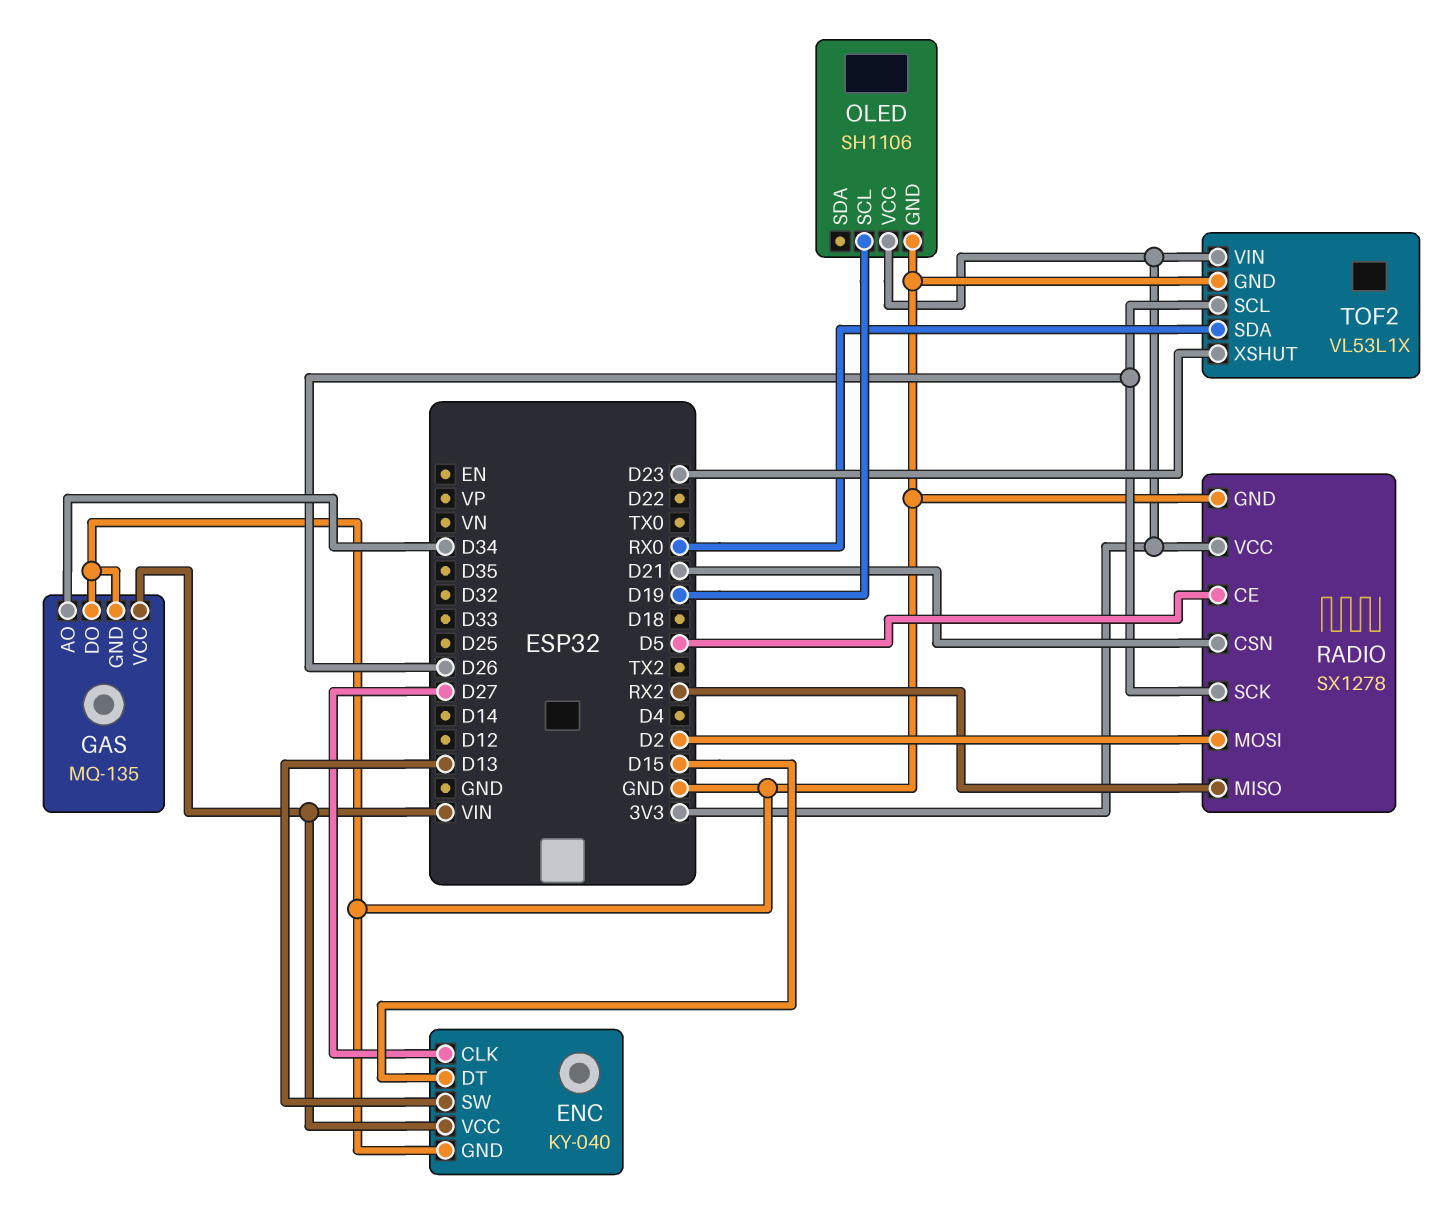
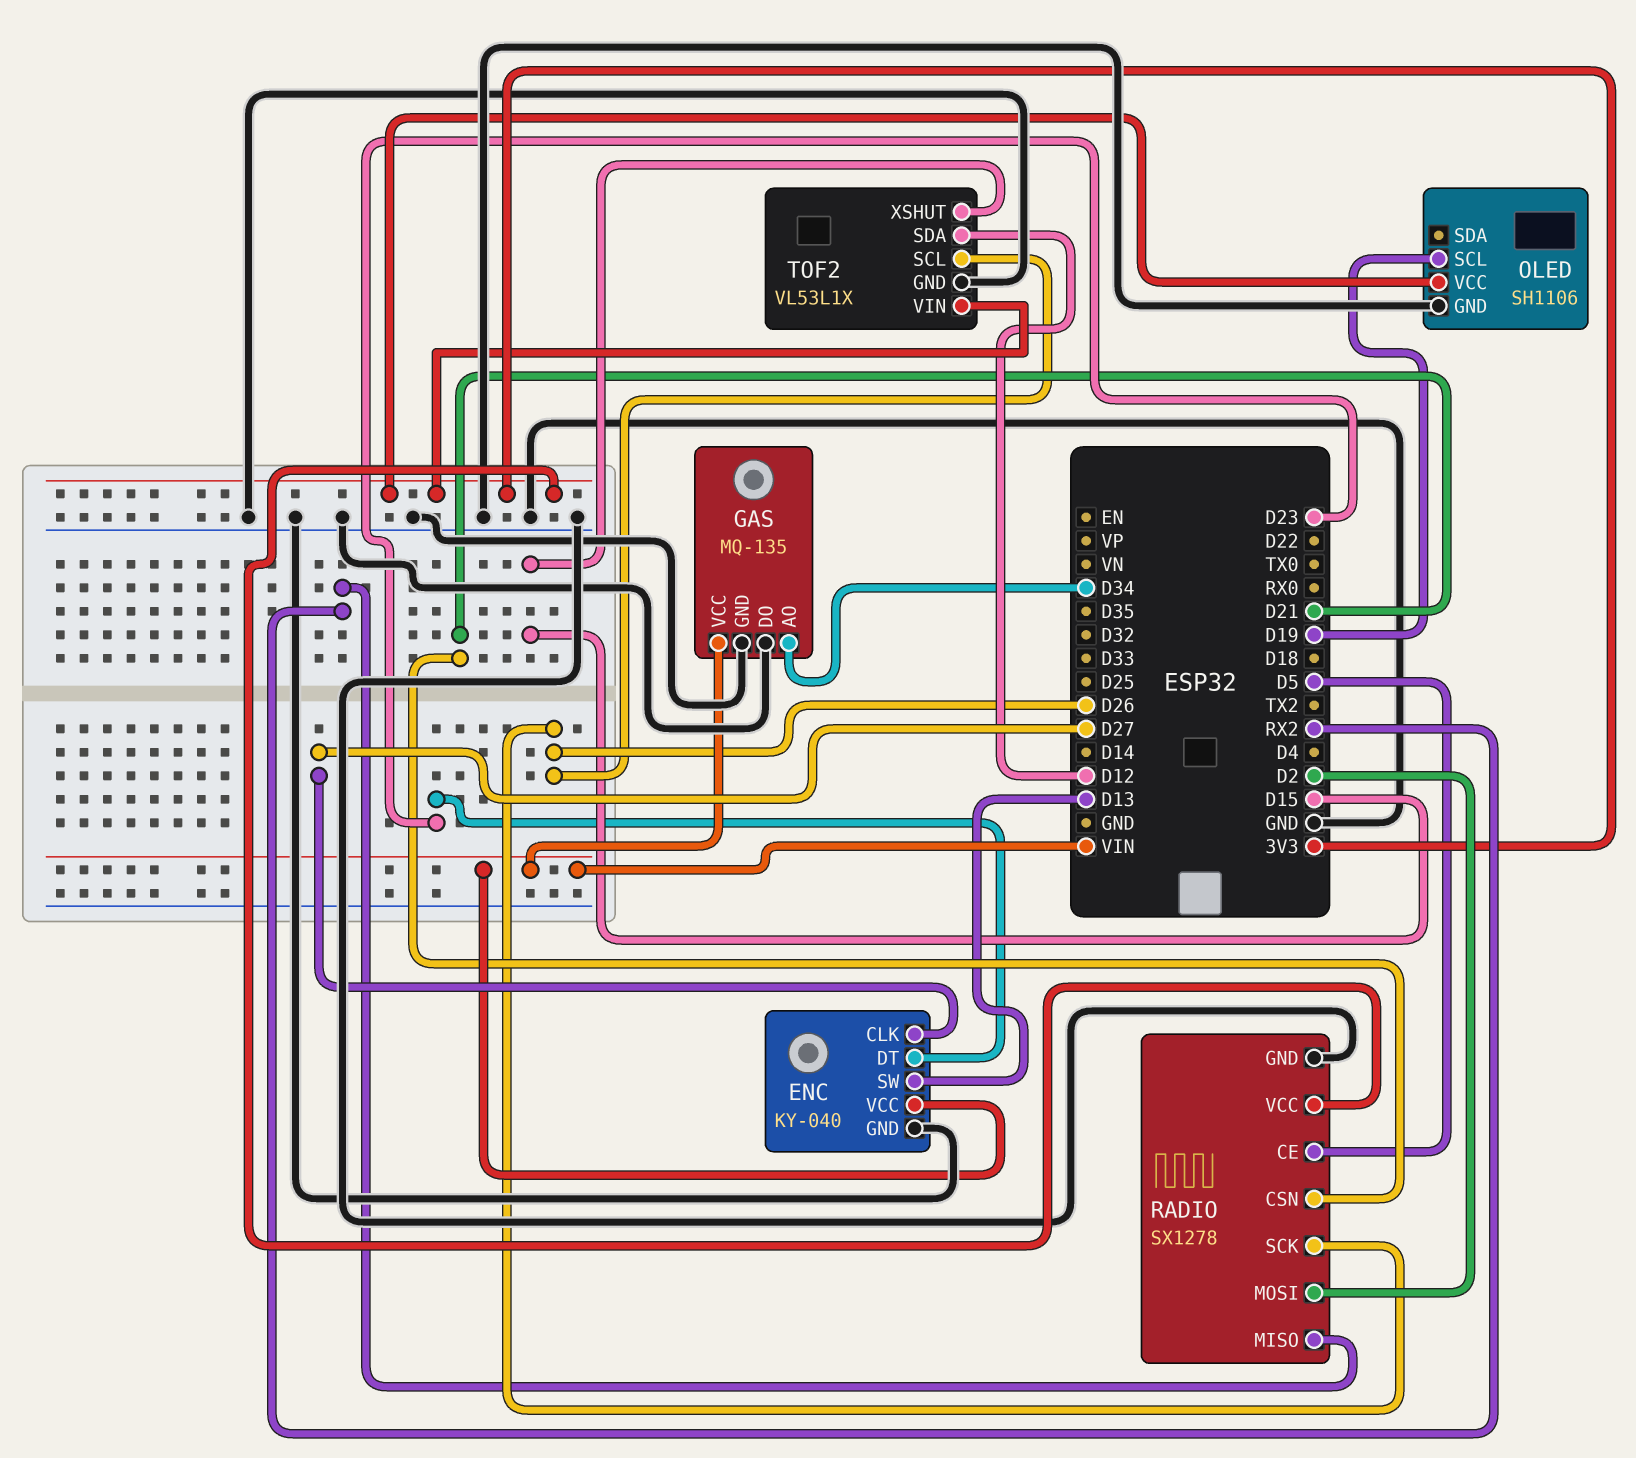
ENC pin DT: D15 -> D23
TOF2 pin SDA: RX0 -> D12
TOF2 pin XSHUT: D23 -> D15

